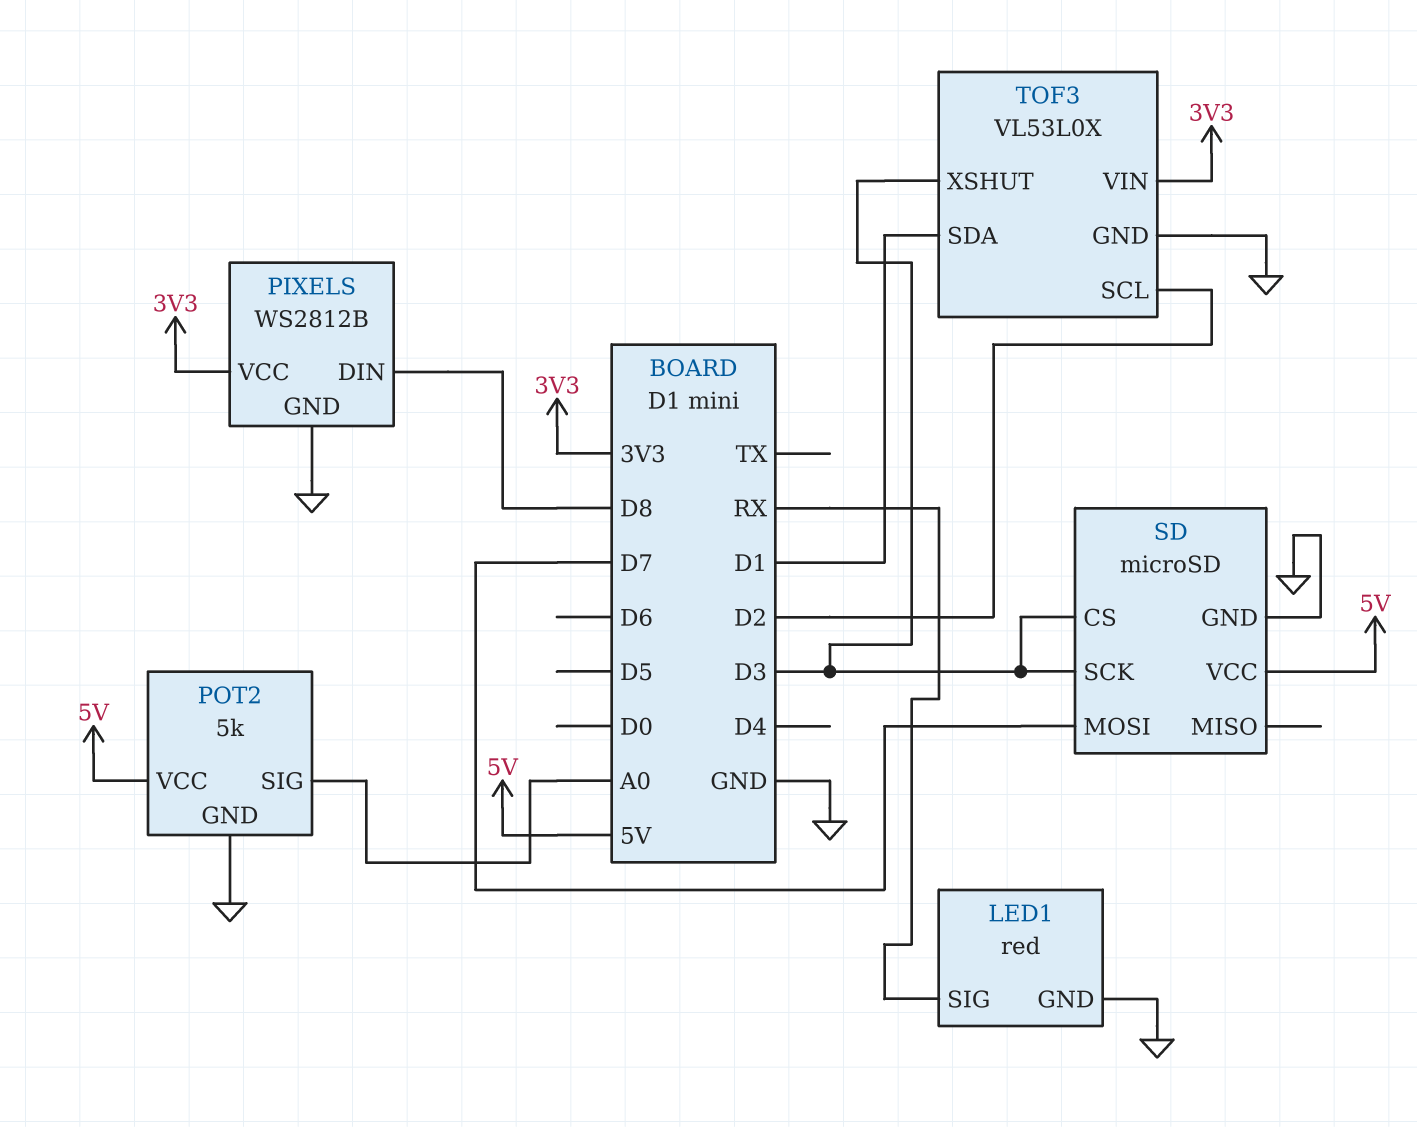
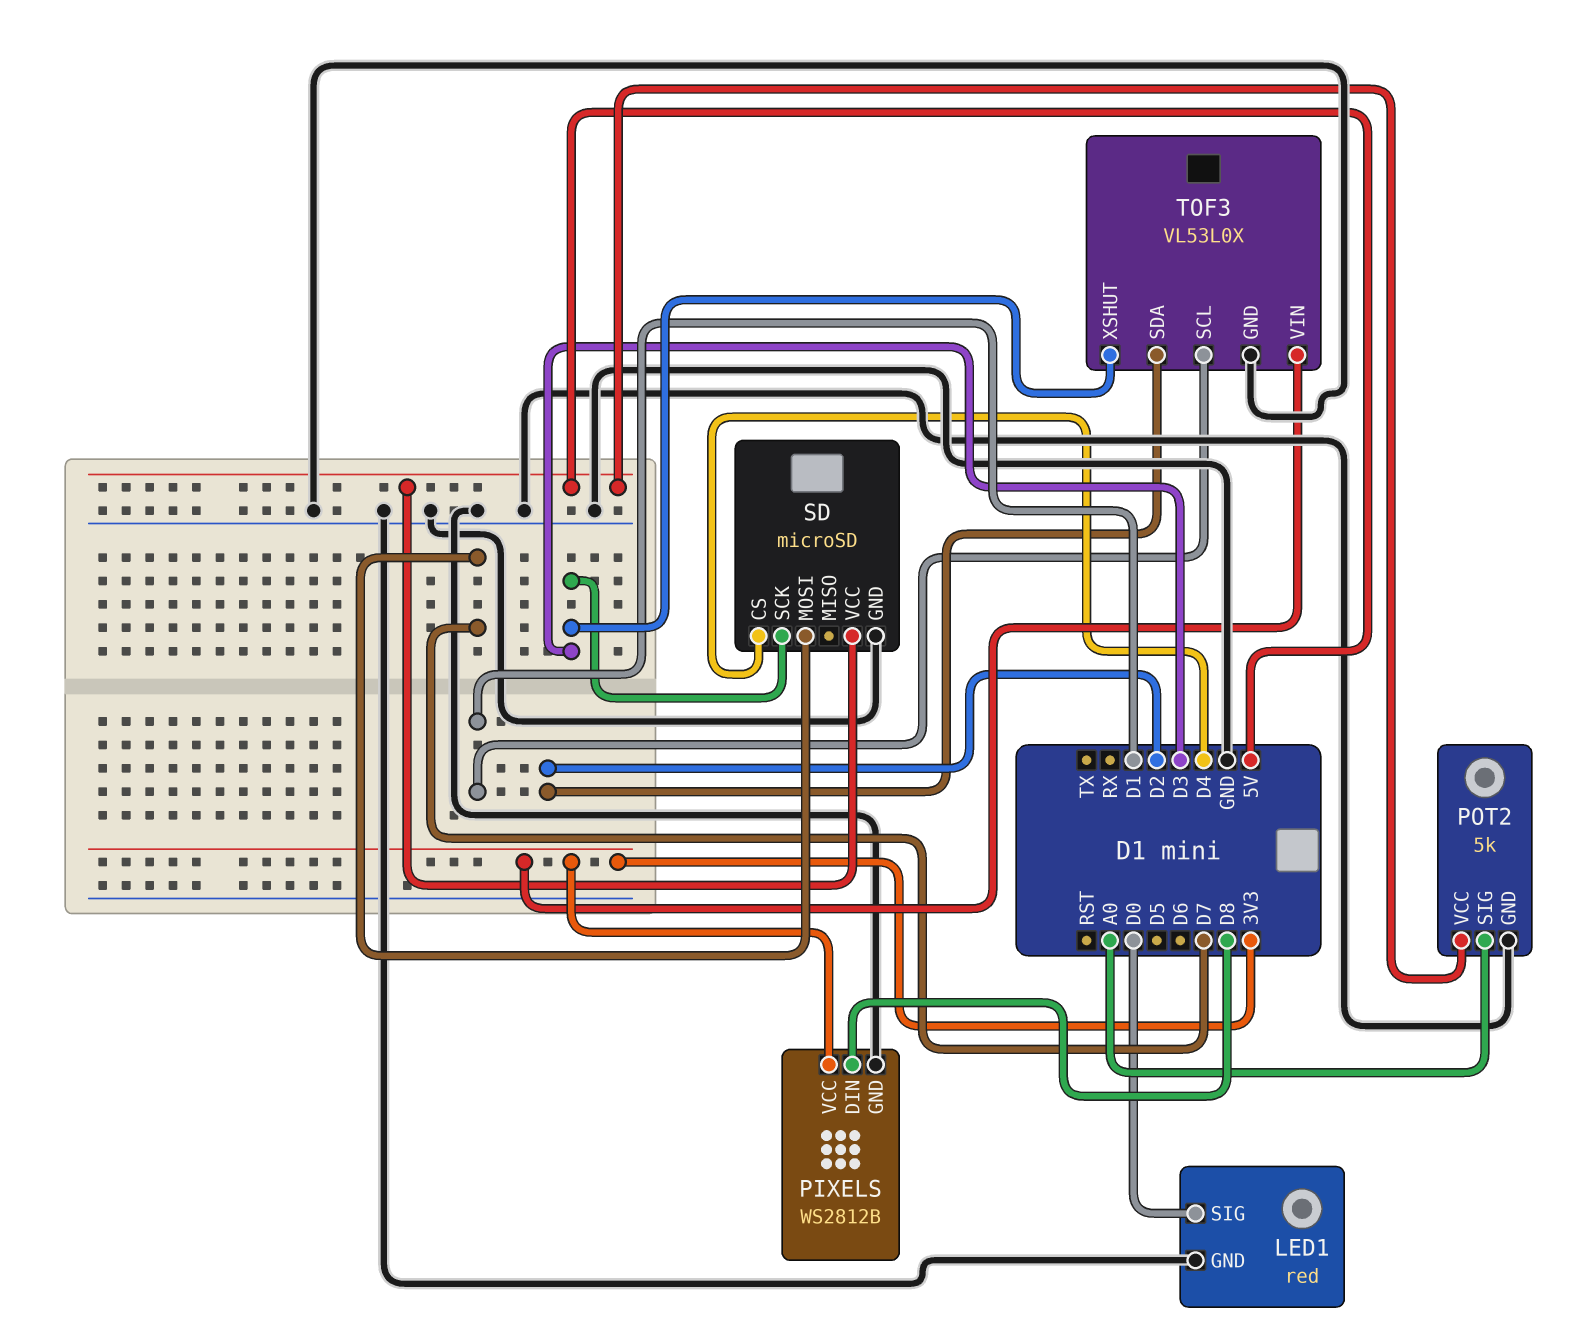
LED1 pin SIG: RX -> D0
SD pin CS: D3 -> D4
TOF3 pin SCL: D2 -> D1
TOF3 pin SDA: D1 -> D2

